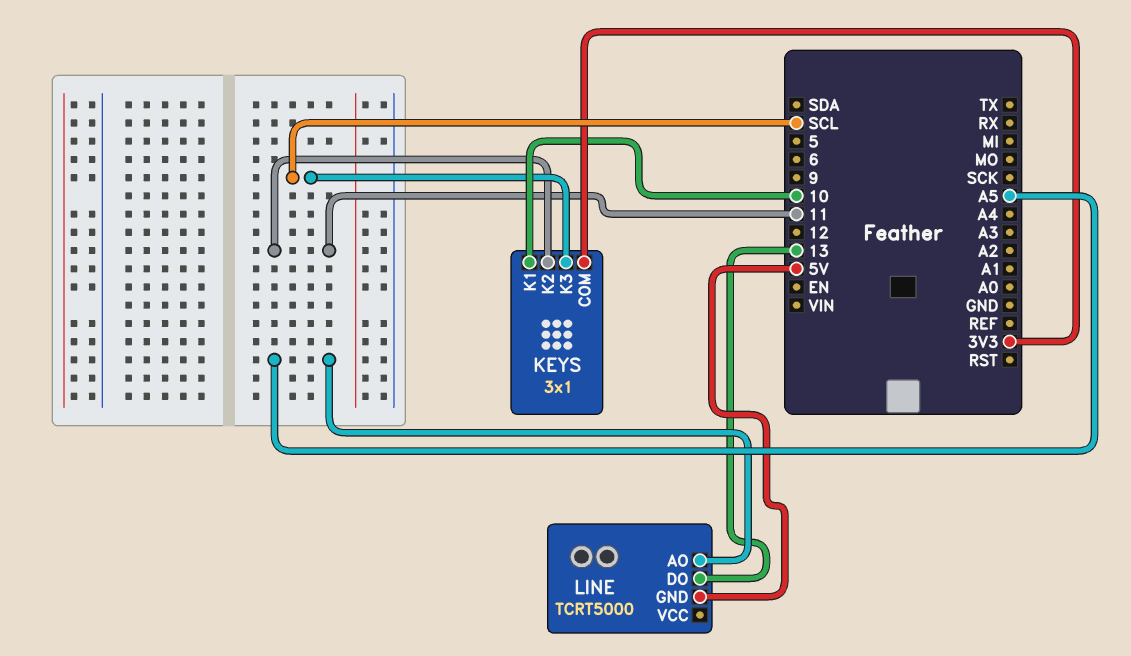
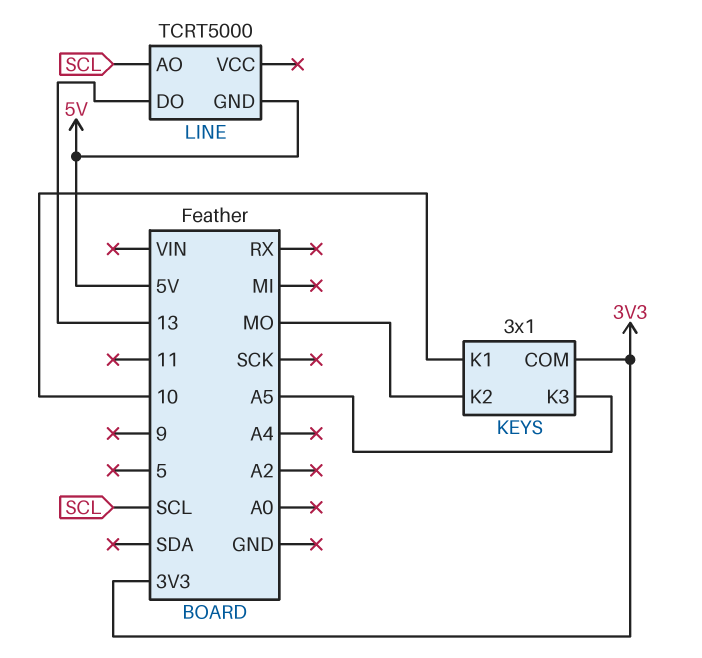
KEYS pin K2: 11 -> MO
KEYS pin K3: SCL -> A5
LINE pin AO: A5 -> SCL

